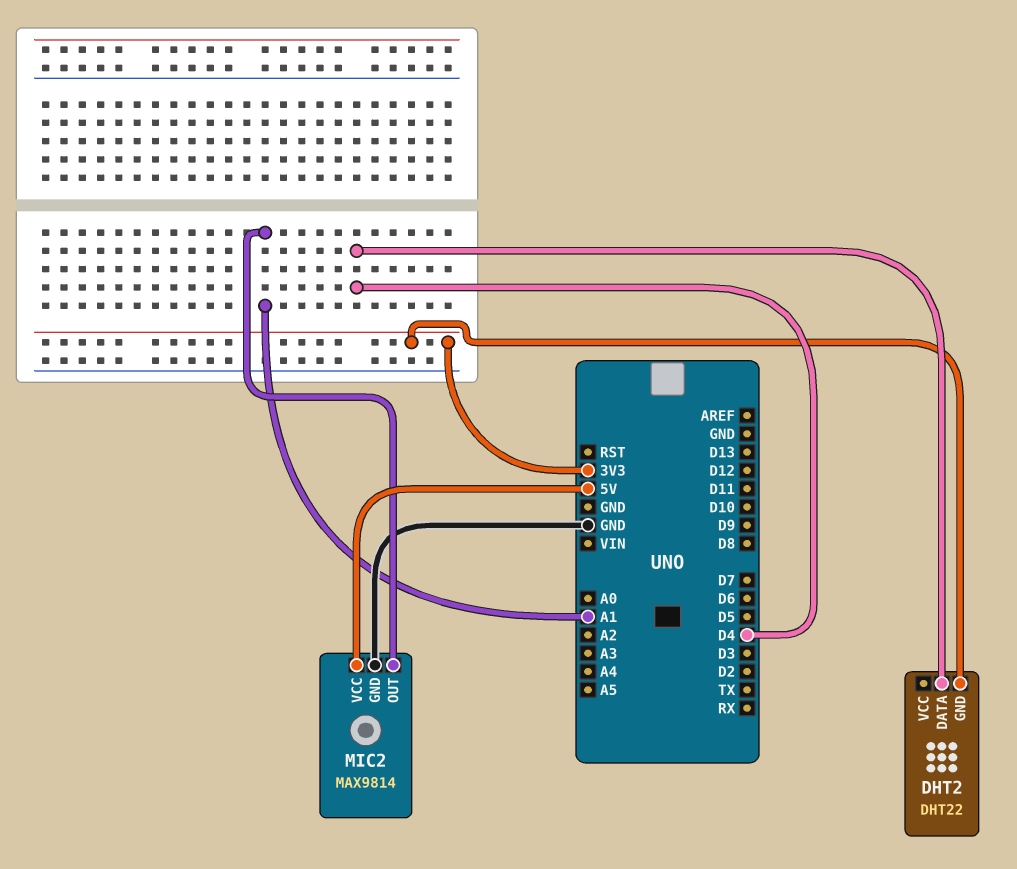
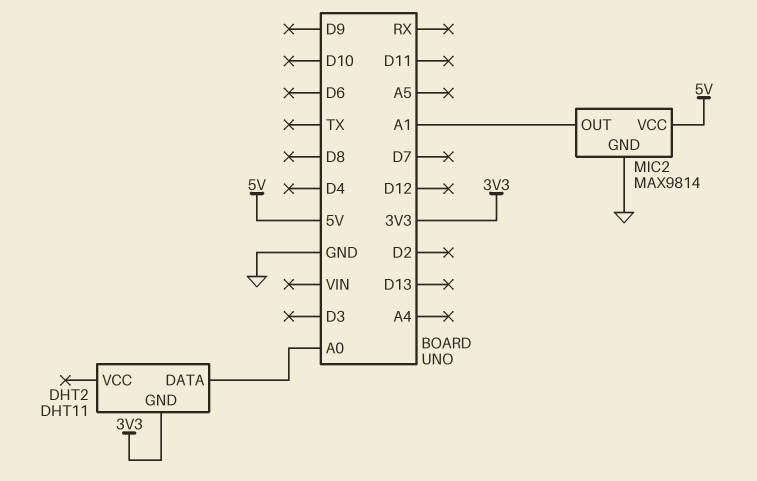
DHT2: DHT22 -> DHT11
DHT2 pin DATA: D4 -> A0

